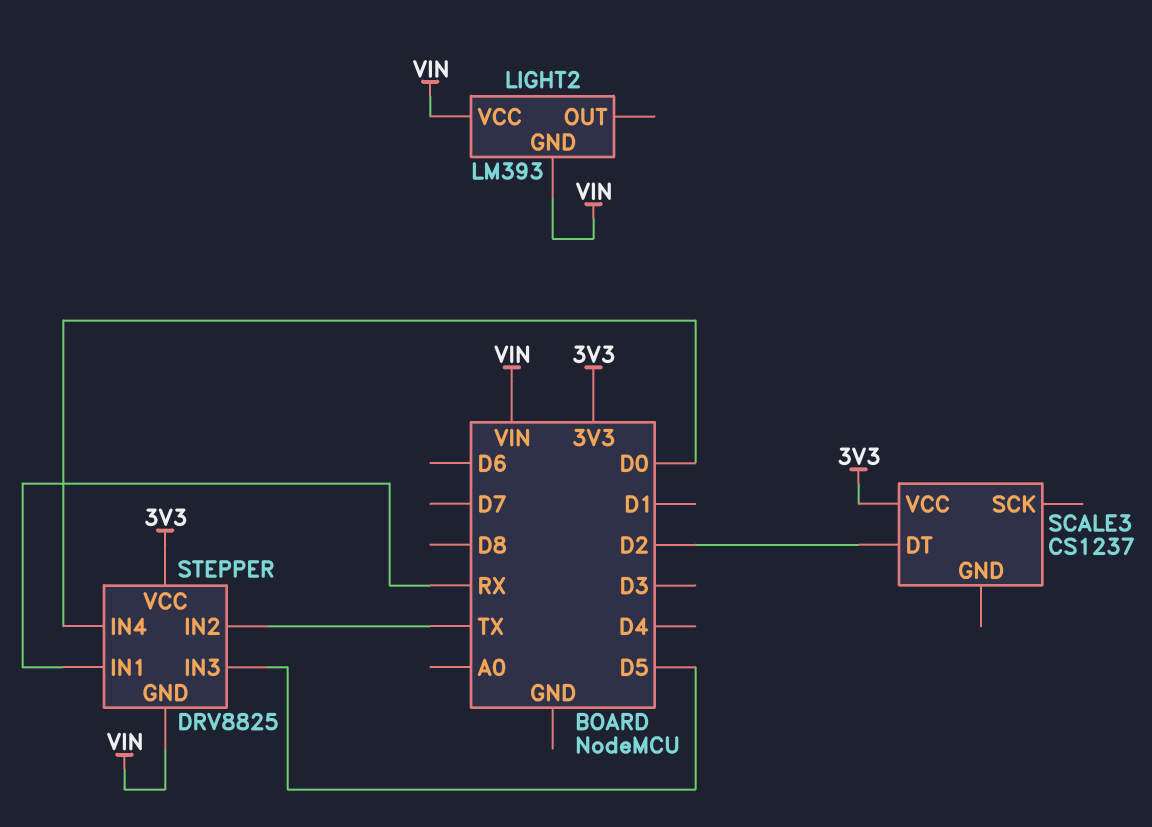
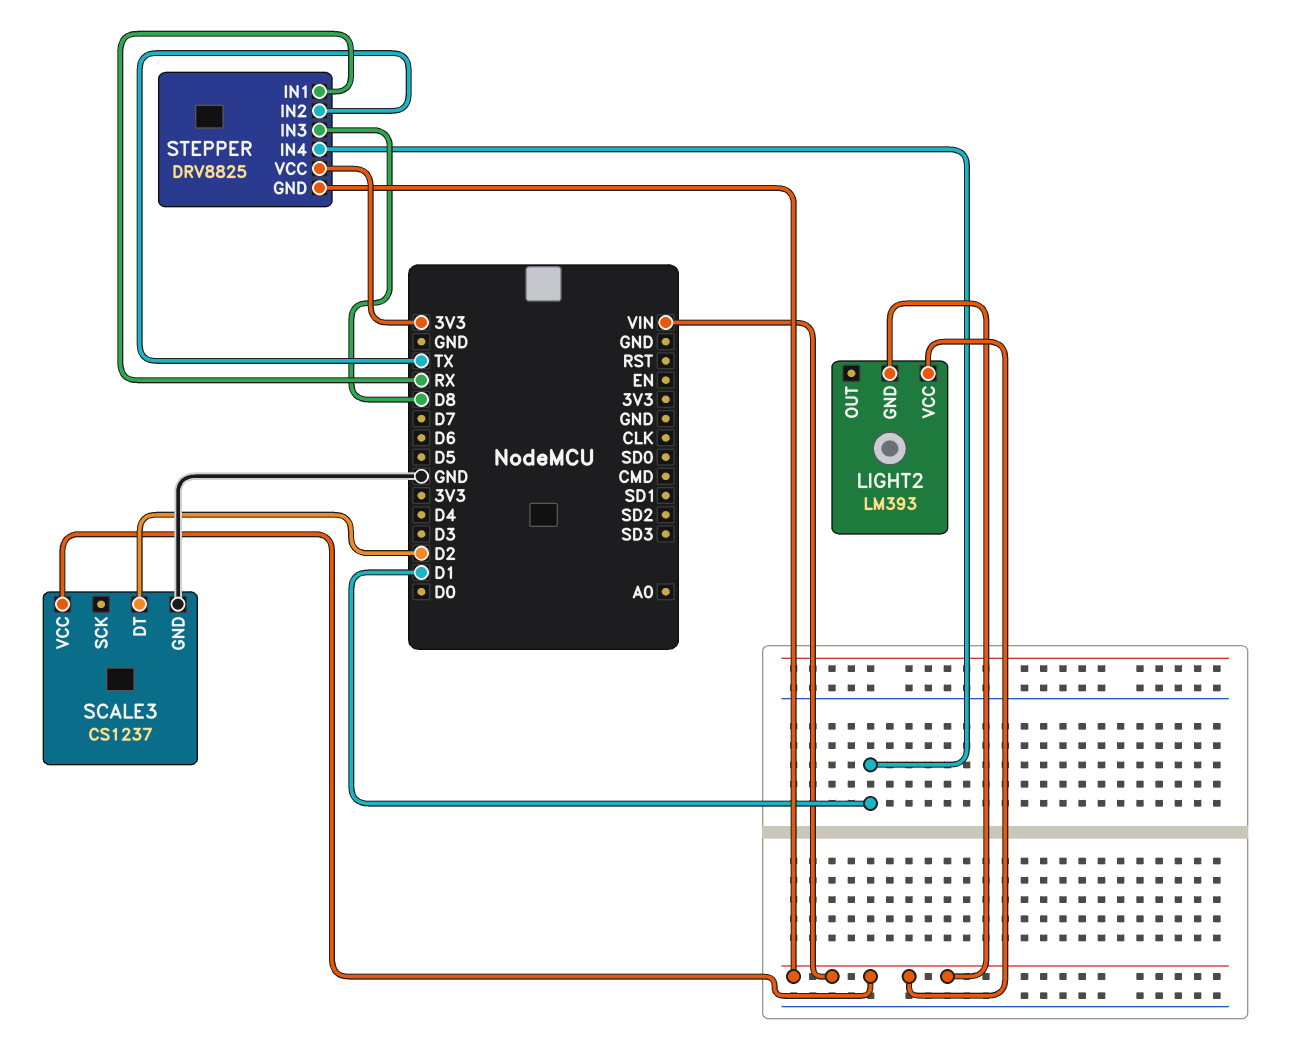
SCALE3 pin GND: none -> GND
SCALE3 pin VCC: 3V3 -> VIN
STEPPER pin IN3: D5 -> D8
STEPPER pin IN4: D0 -> D1

